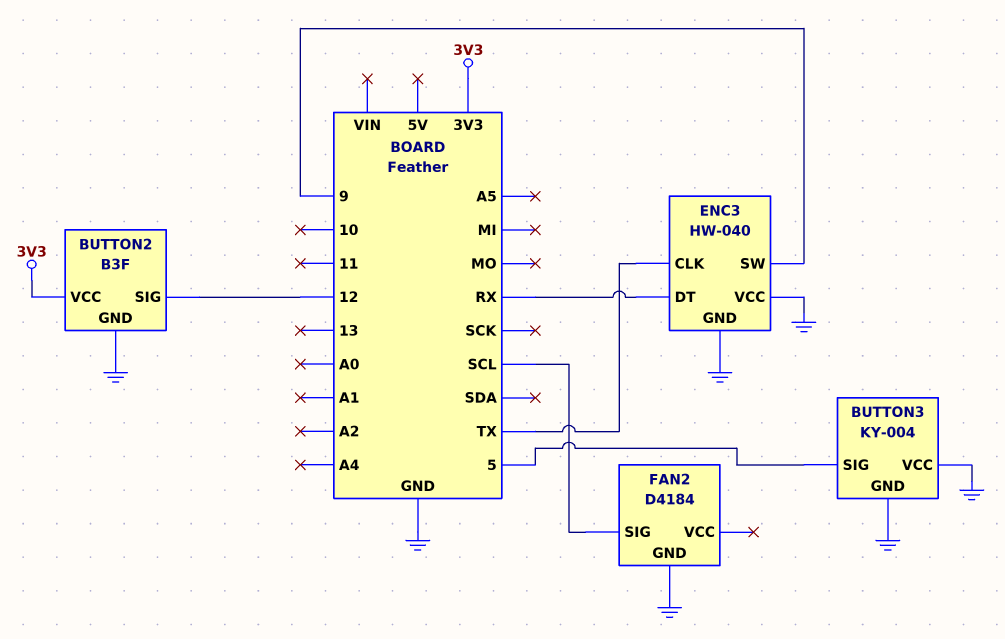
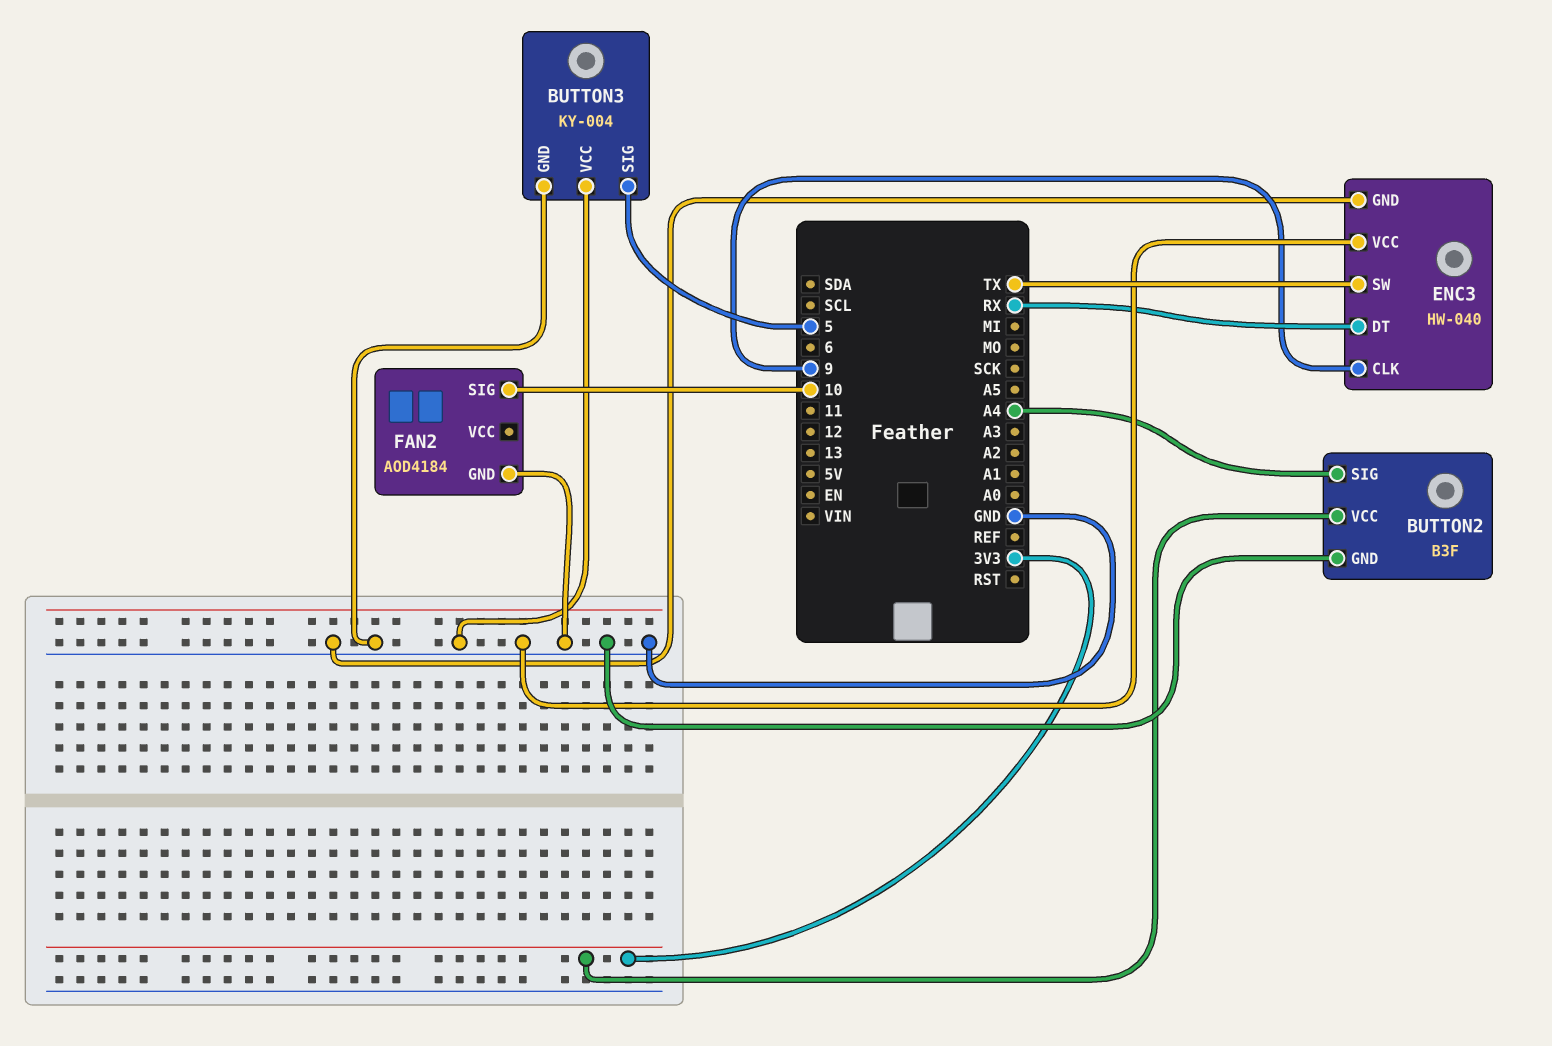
BUTTON2 pin SIG: 12 -> A4
ENC3 pin CLK: TX -> 9
ENC3 pin SW: 9 -> TX
FAN2: D4184 -> AOD4184
FAN2 pin SIG: SCL -> 10

